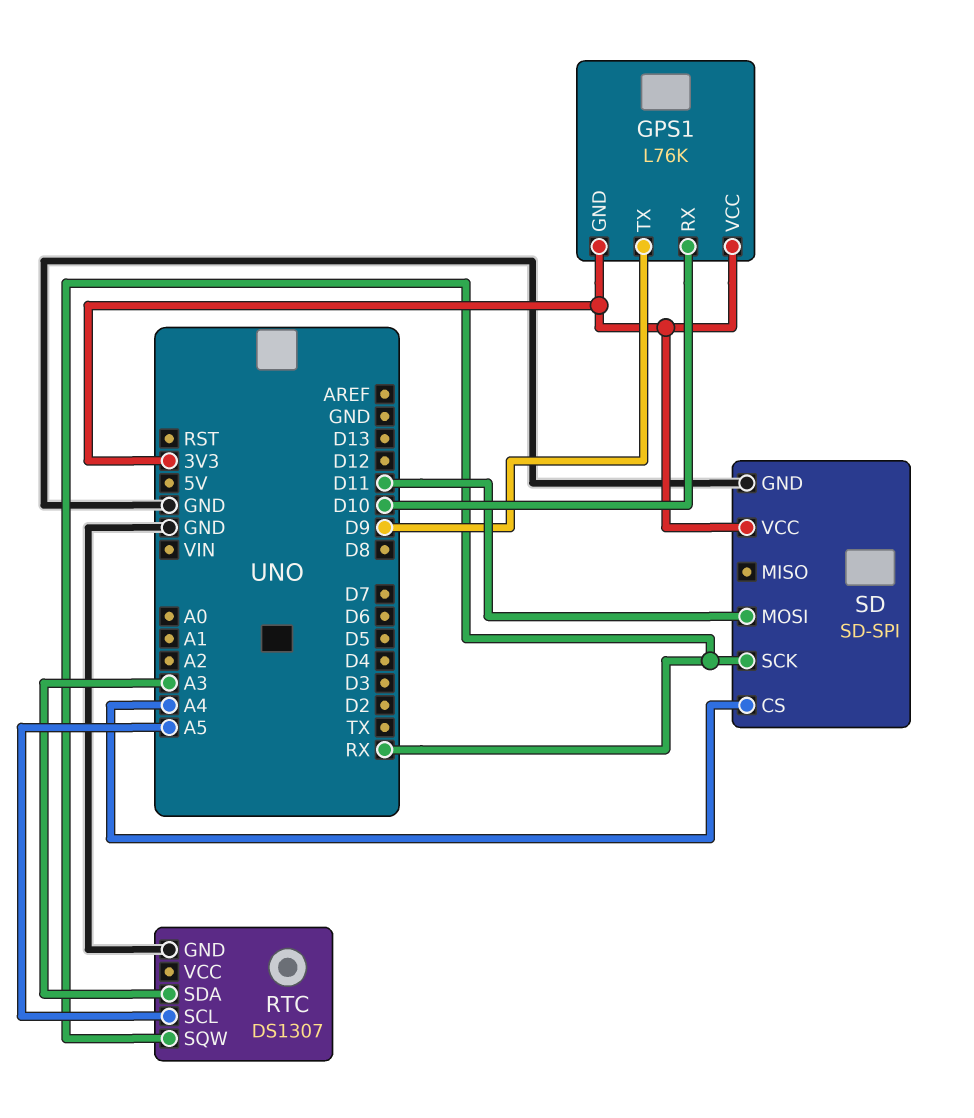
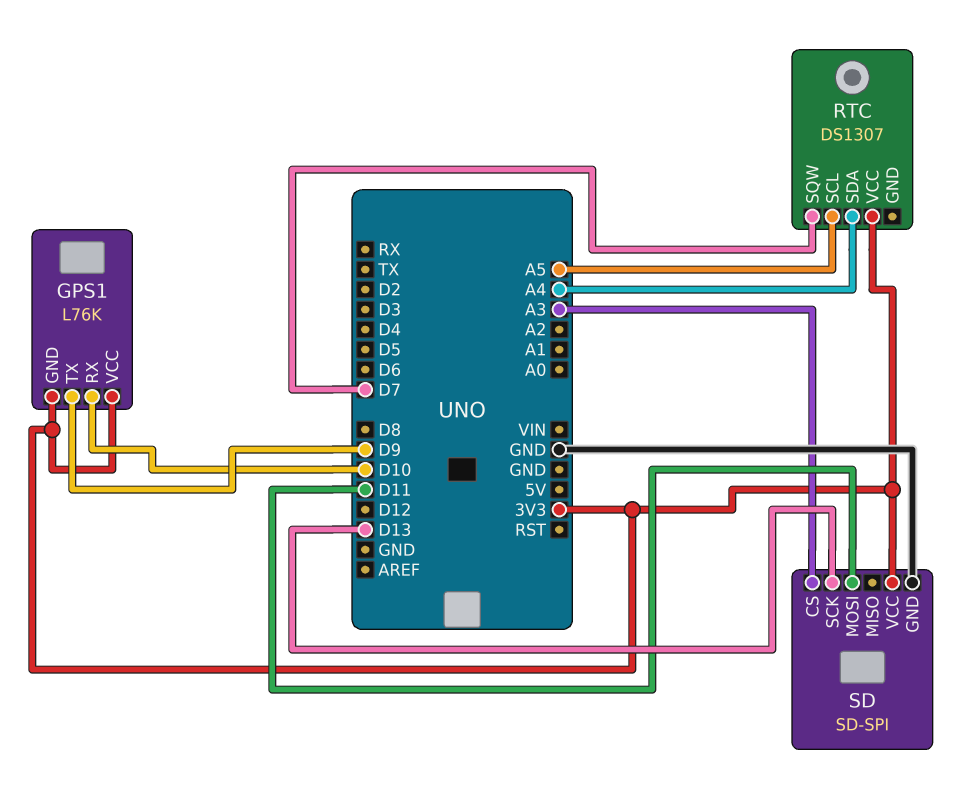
RTC pin GND: GND -> none
RTC pin SDA: A3 -> A4
RTC pin SQW: RX -> D7
RTC pin VCC: none -> 3V3
SD pin CS: A4 -> A3
SD pin SCK: RX -> D13

